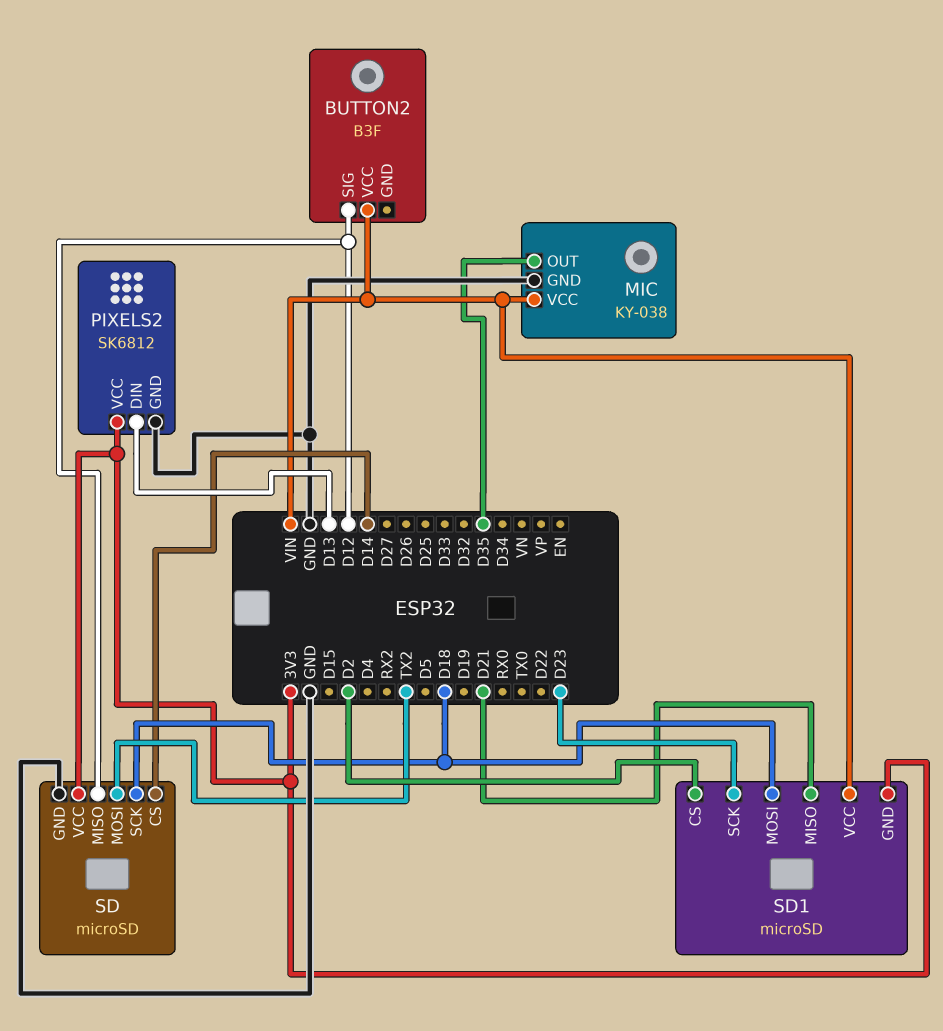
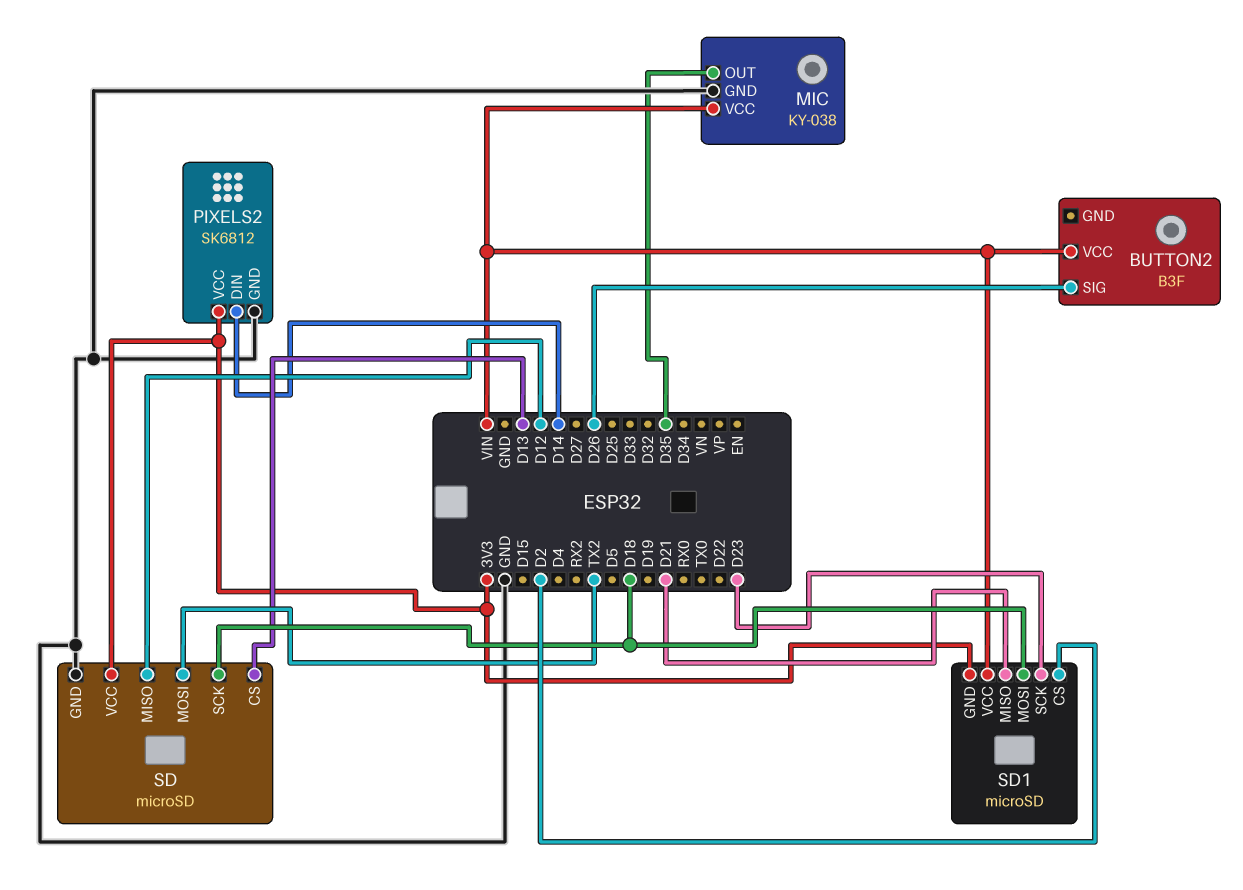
BUTTON2 pin SIG: D12 -> D26
PIXELS2 pin DIN: D13 -> D14
SD pin CS: D14 -> D13

